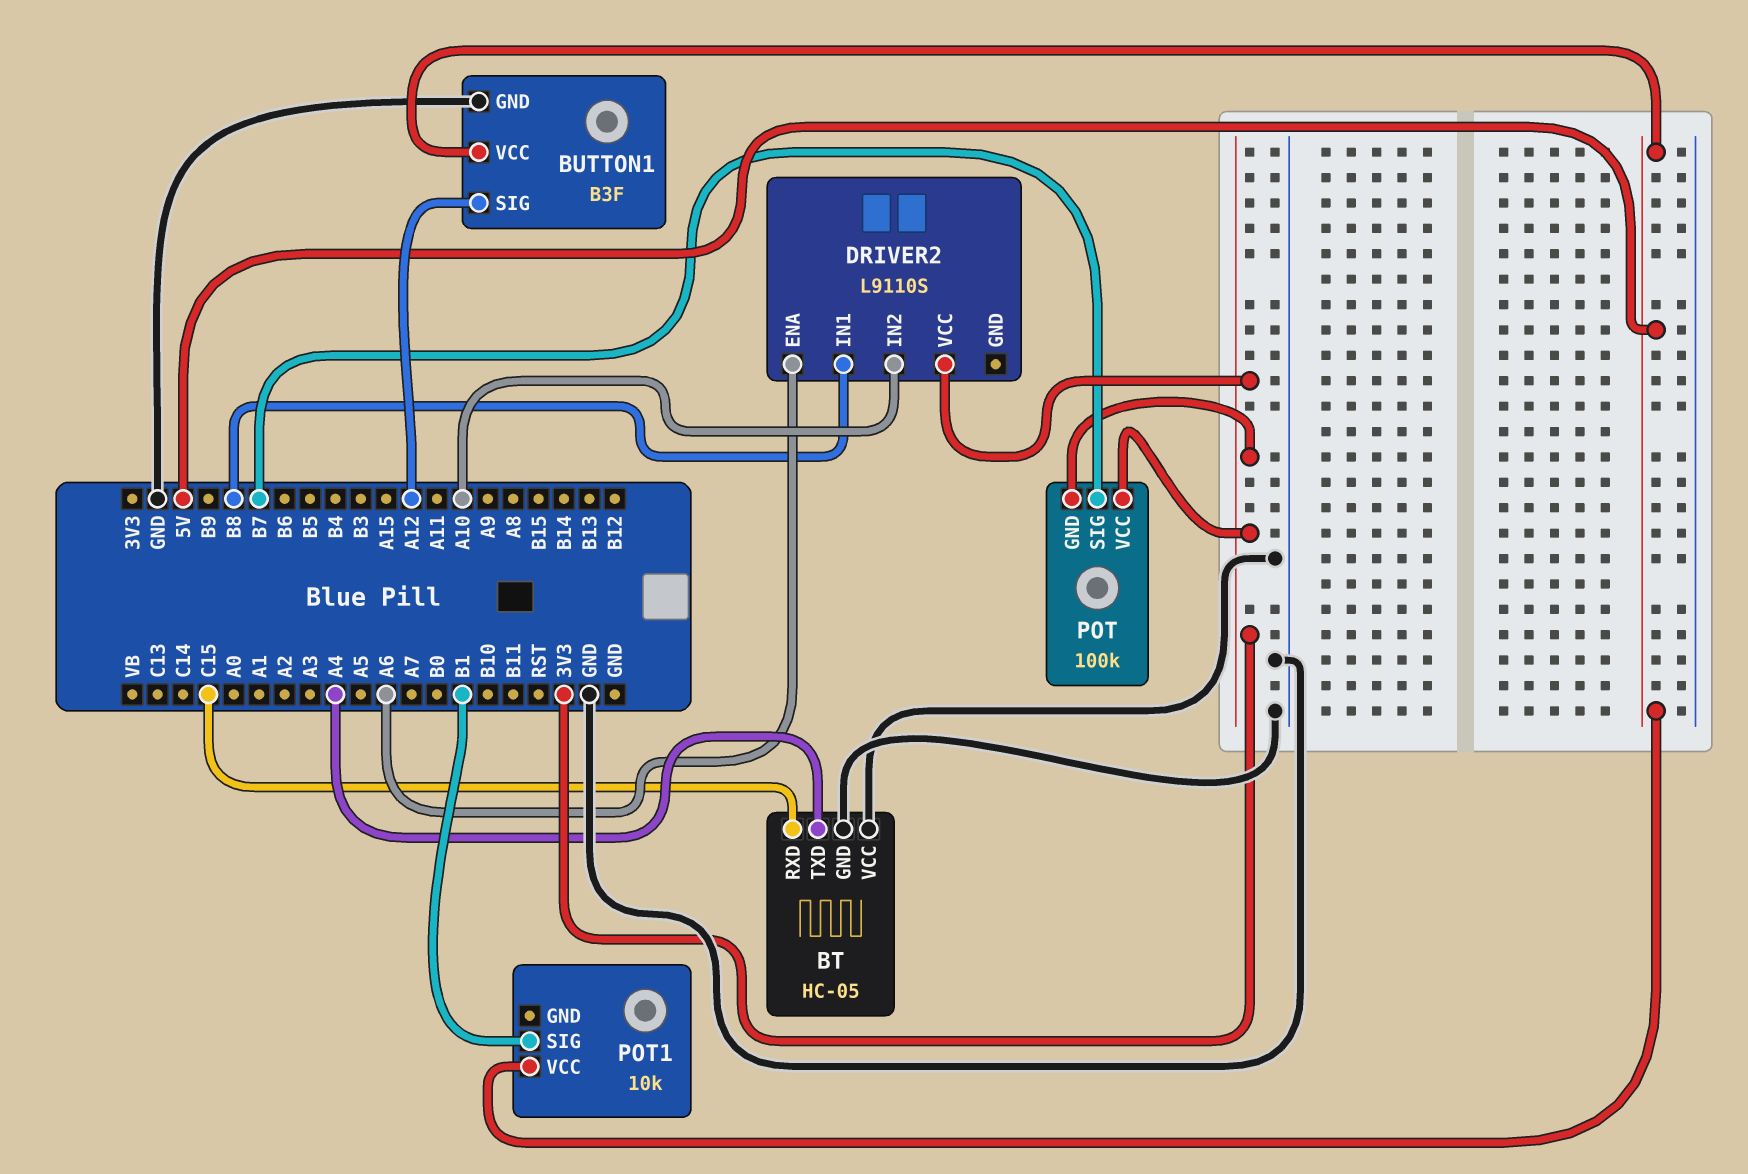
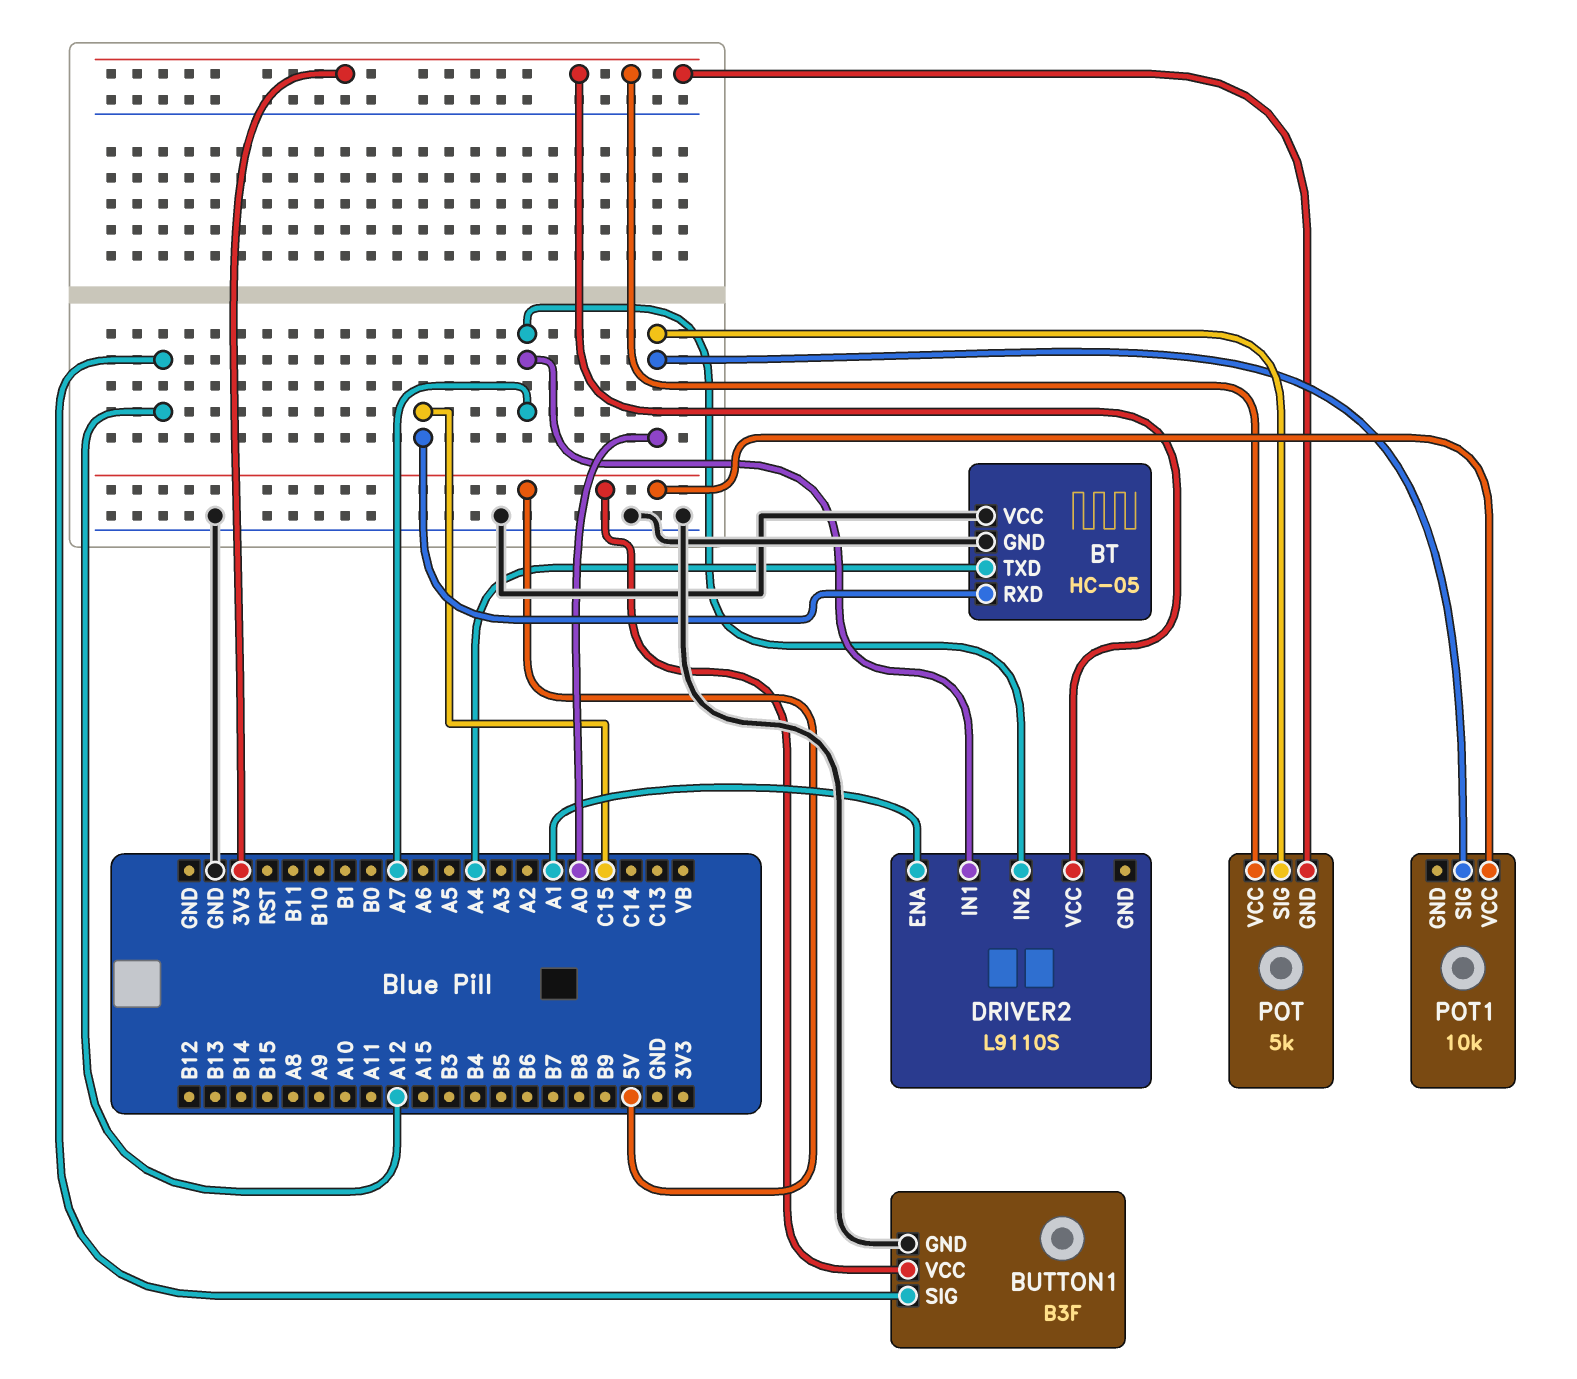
DRIVER2 pin ENA: A6 -> A1
DRIVER2 pin IN1: B8 -> A7
DRIVER2 pin IN2: A10 -> A7
POT: 100k -> 5k
POT pin SIG: B7 -> A0
POT1 pin SIG: B1 -> A0

